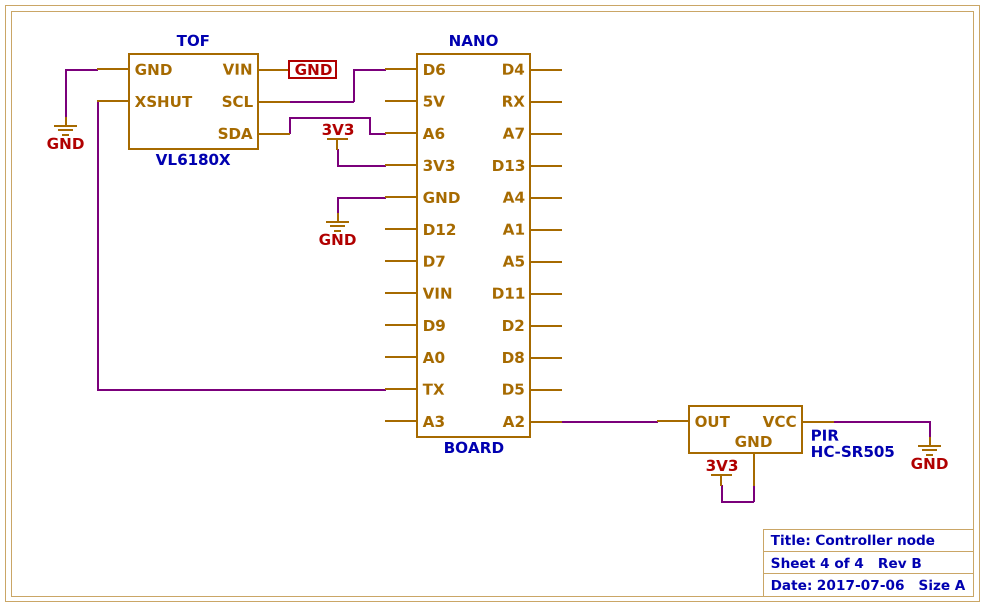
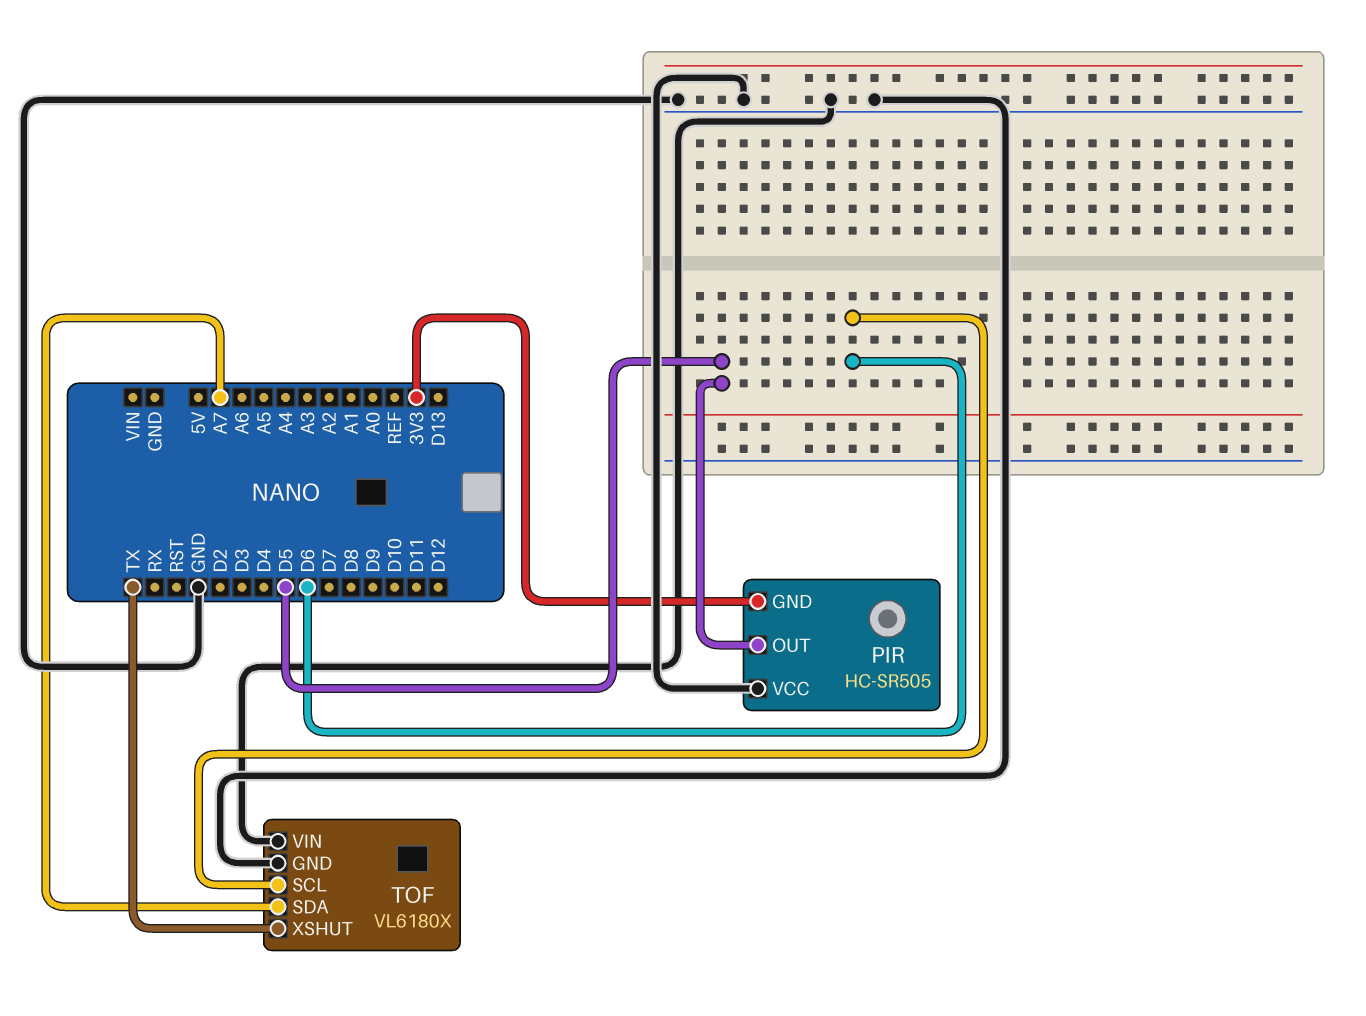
PIR pin OUT: A2 -> D5
TOF pin SDA: A6 -> A7

